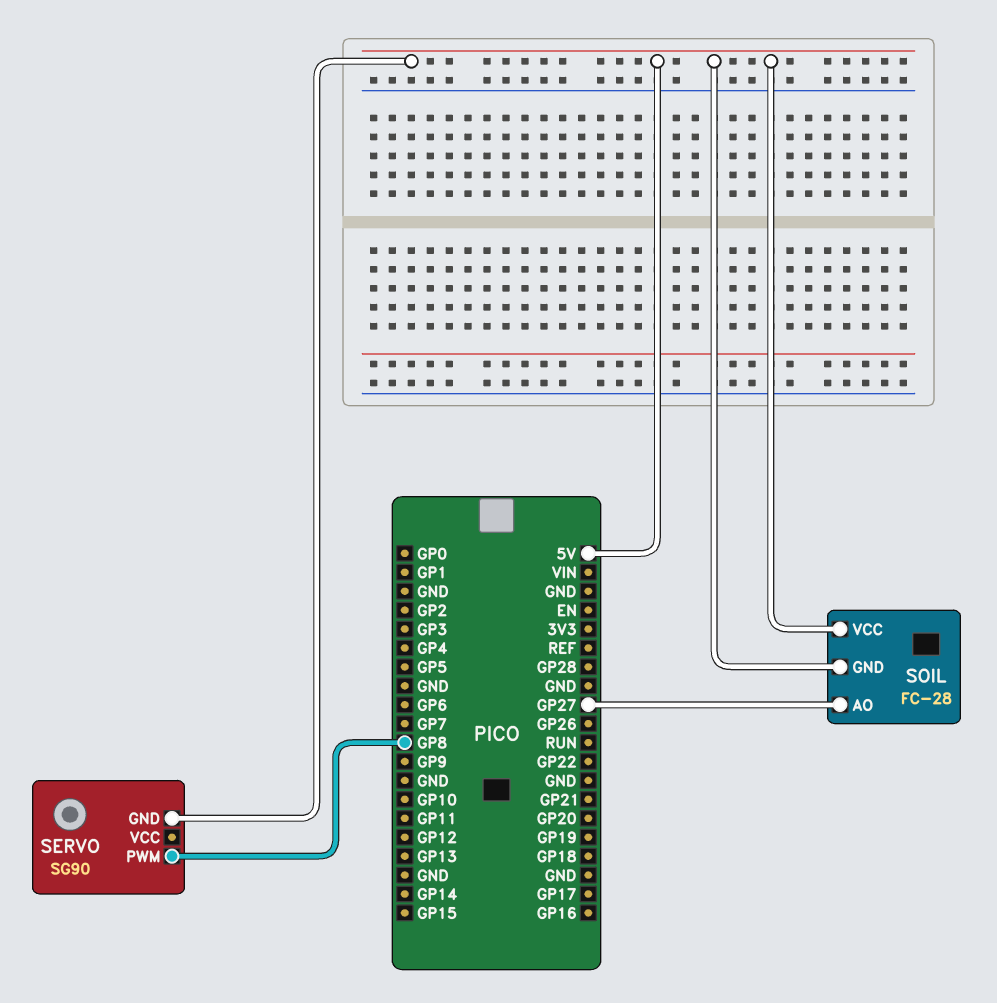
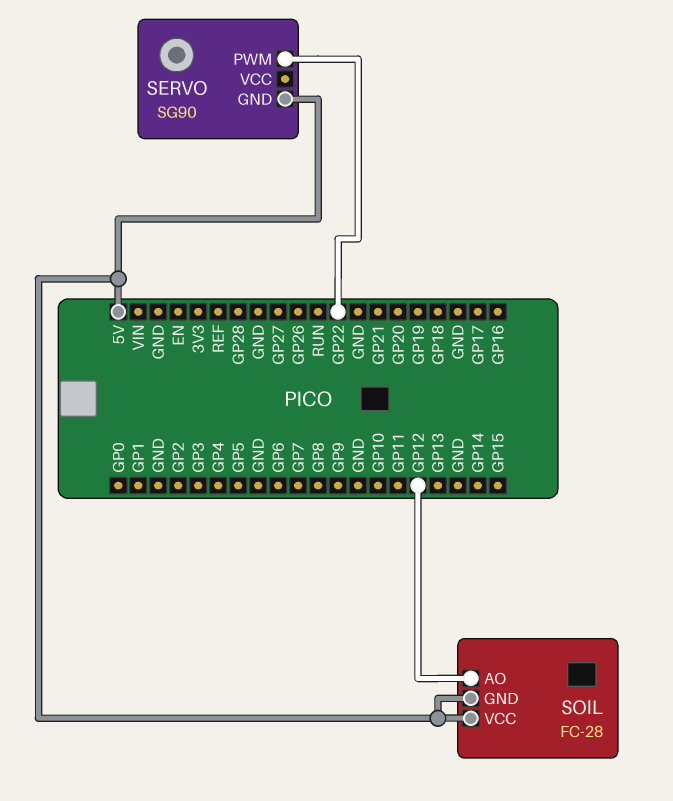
SERVO pin PWM: GP8 -> GP22
SOIL pin AO: GP27 -> GP12

